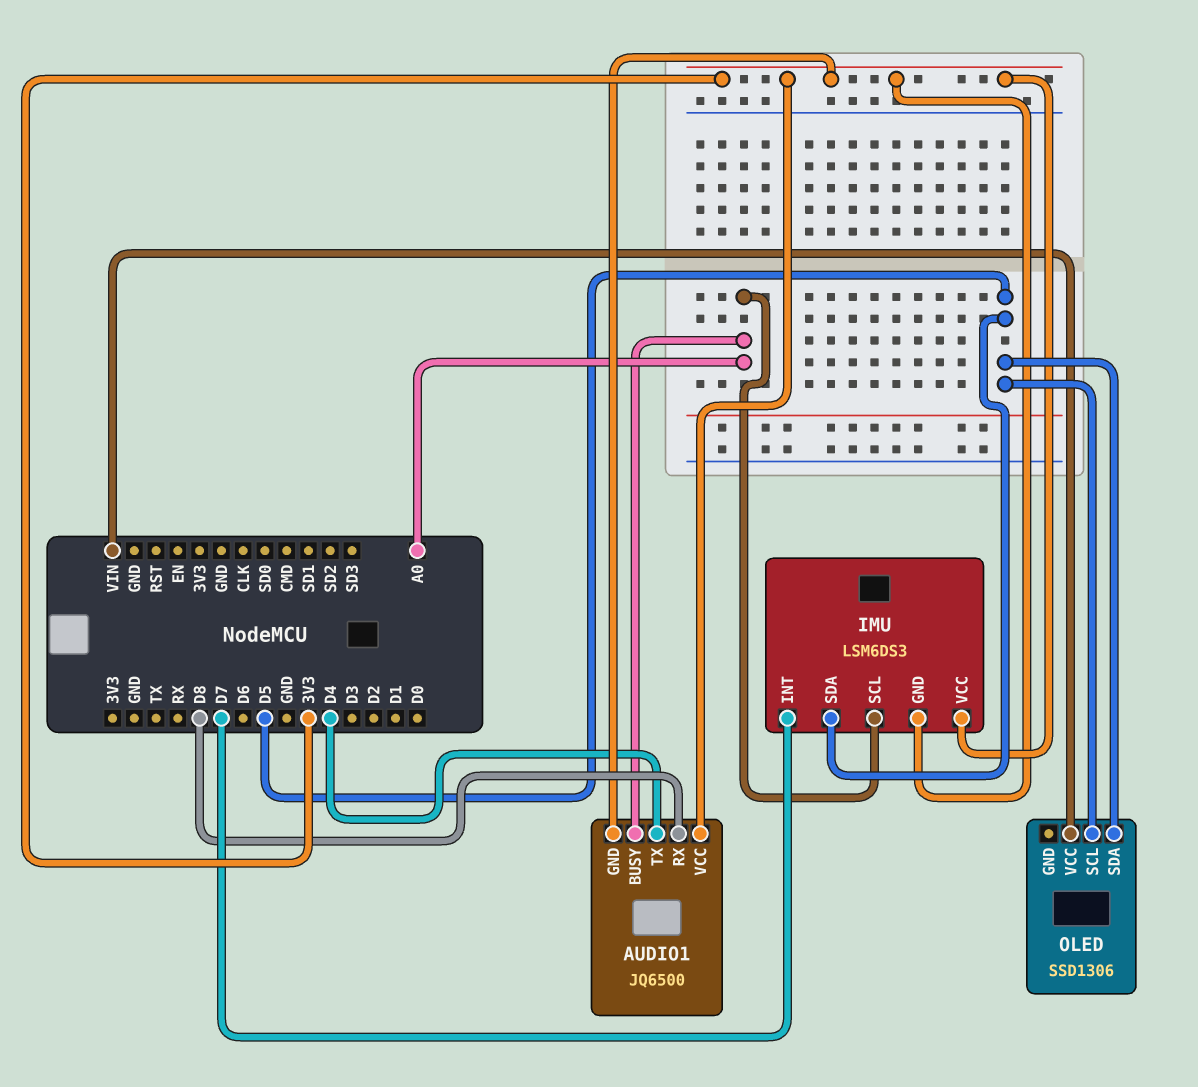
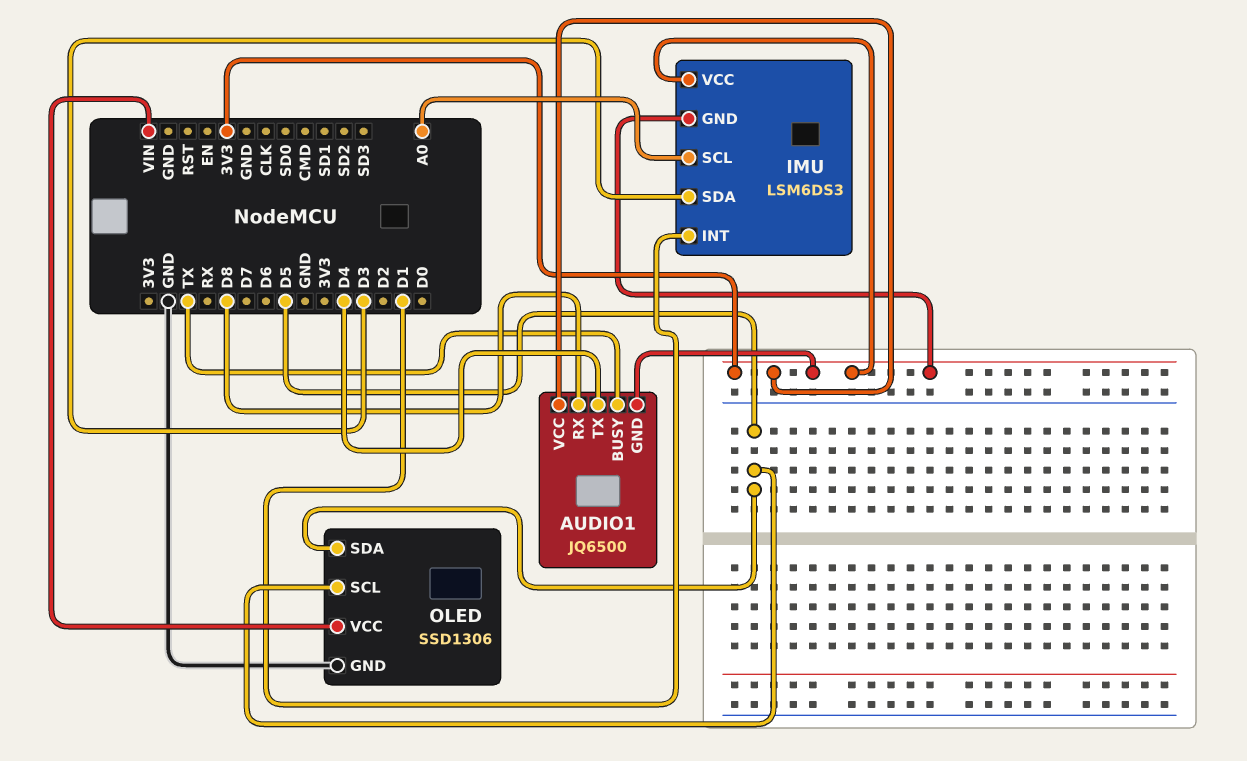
AUDIO1 pin BUSY: A0 -> TX
IMU pin INT: D7 -> D1
IMU pin SDA: D5 -> D3
OLED pin GND: none -> GND

